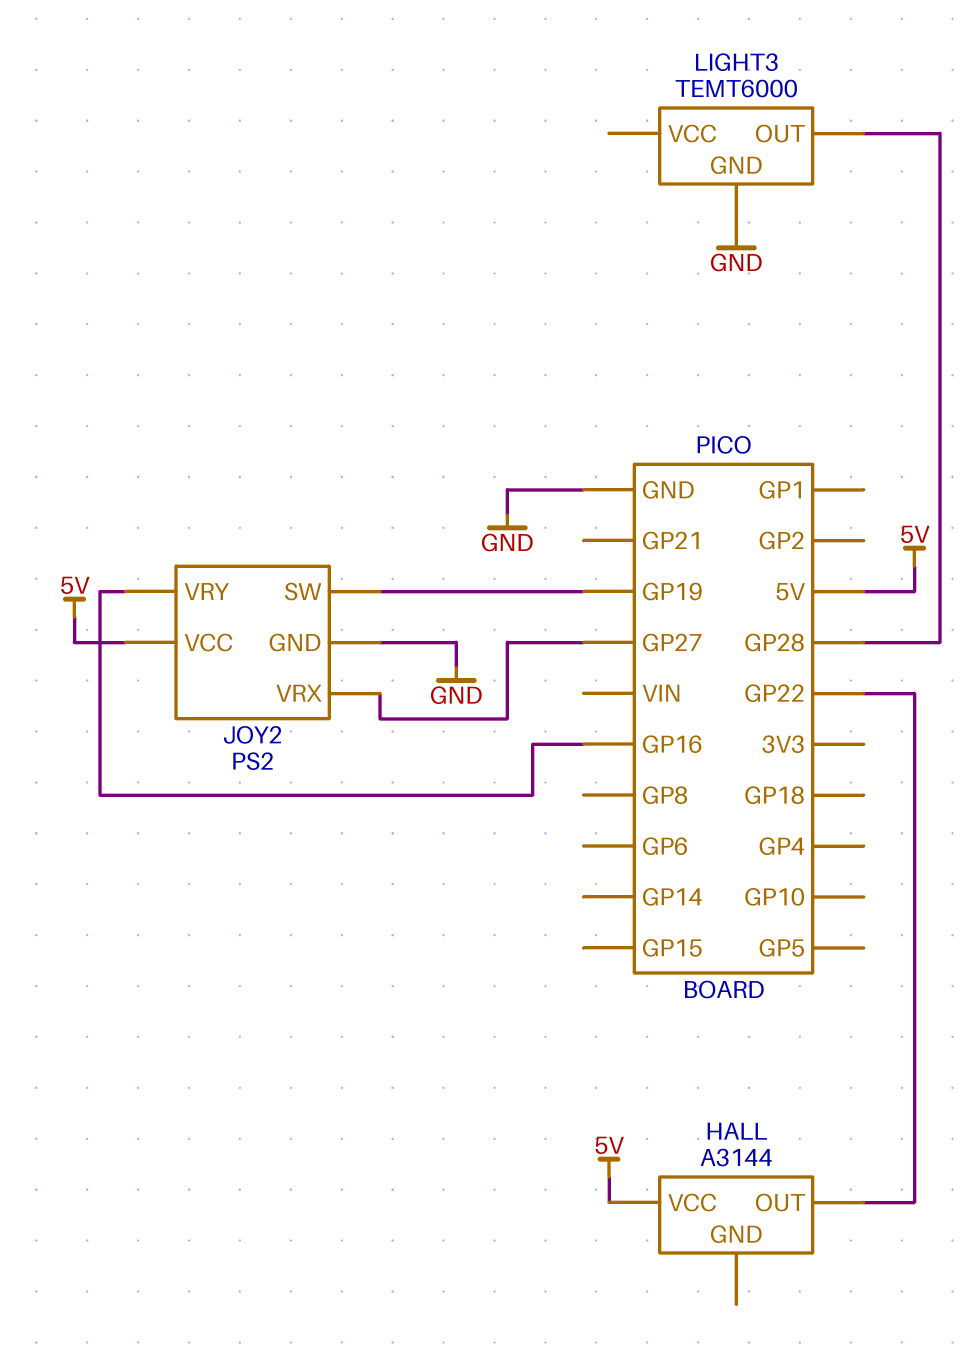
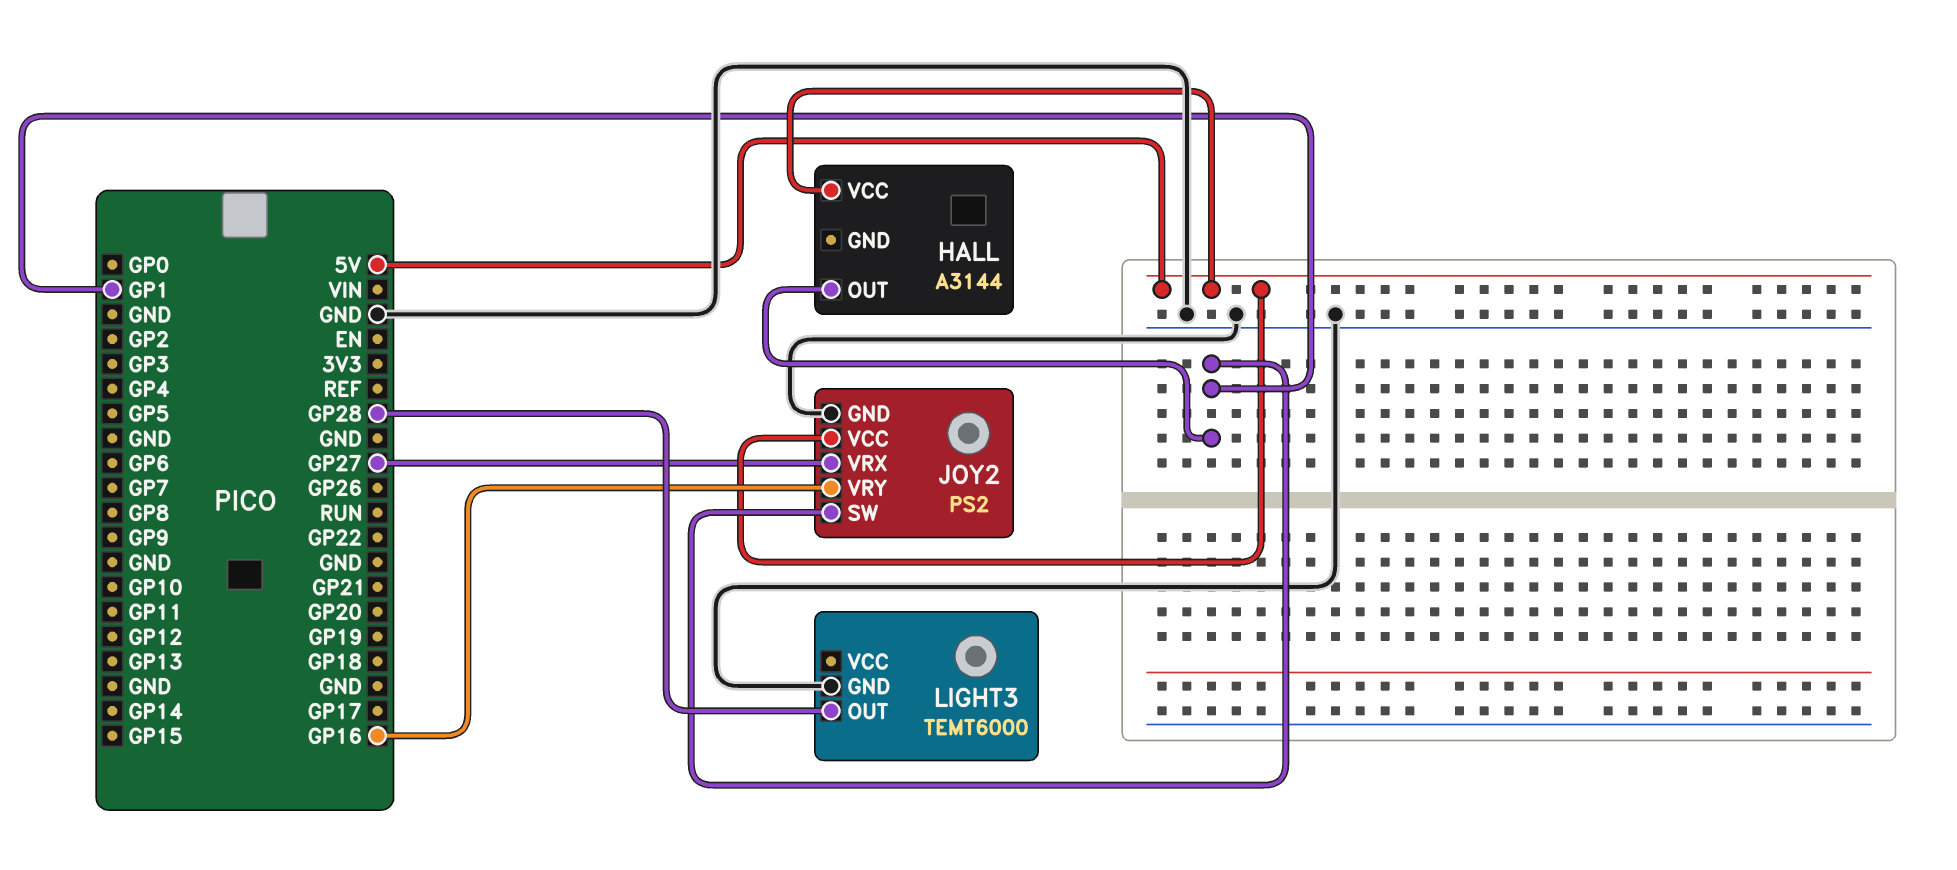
HALL pin OUT: GP22 -> GP1
JOY2 pin SW: GP19 -> GP1

